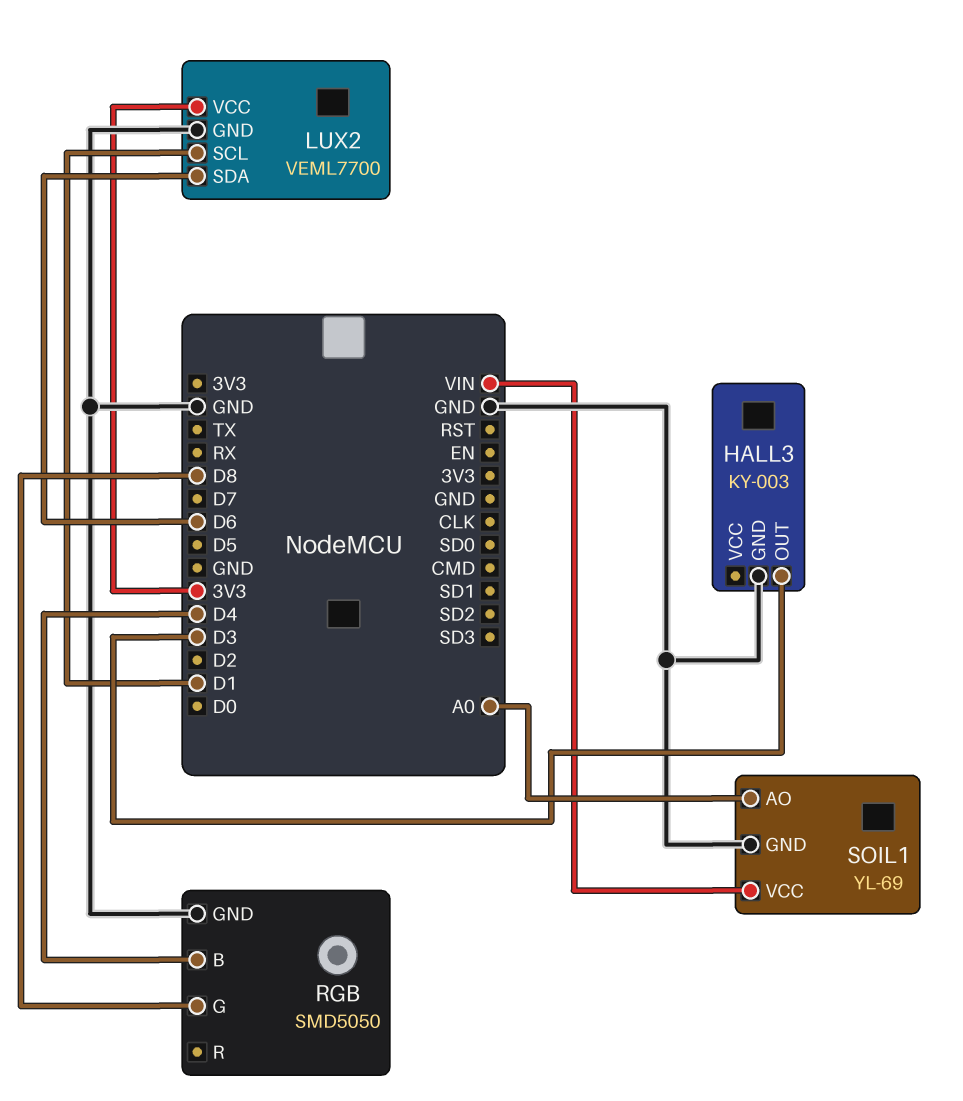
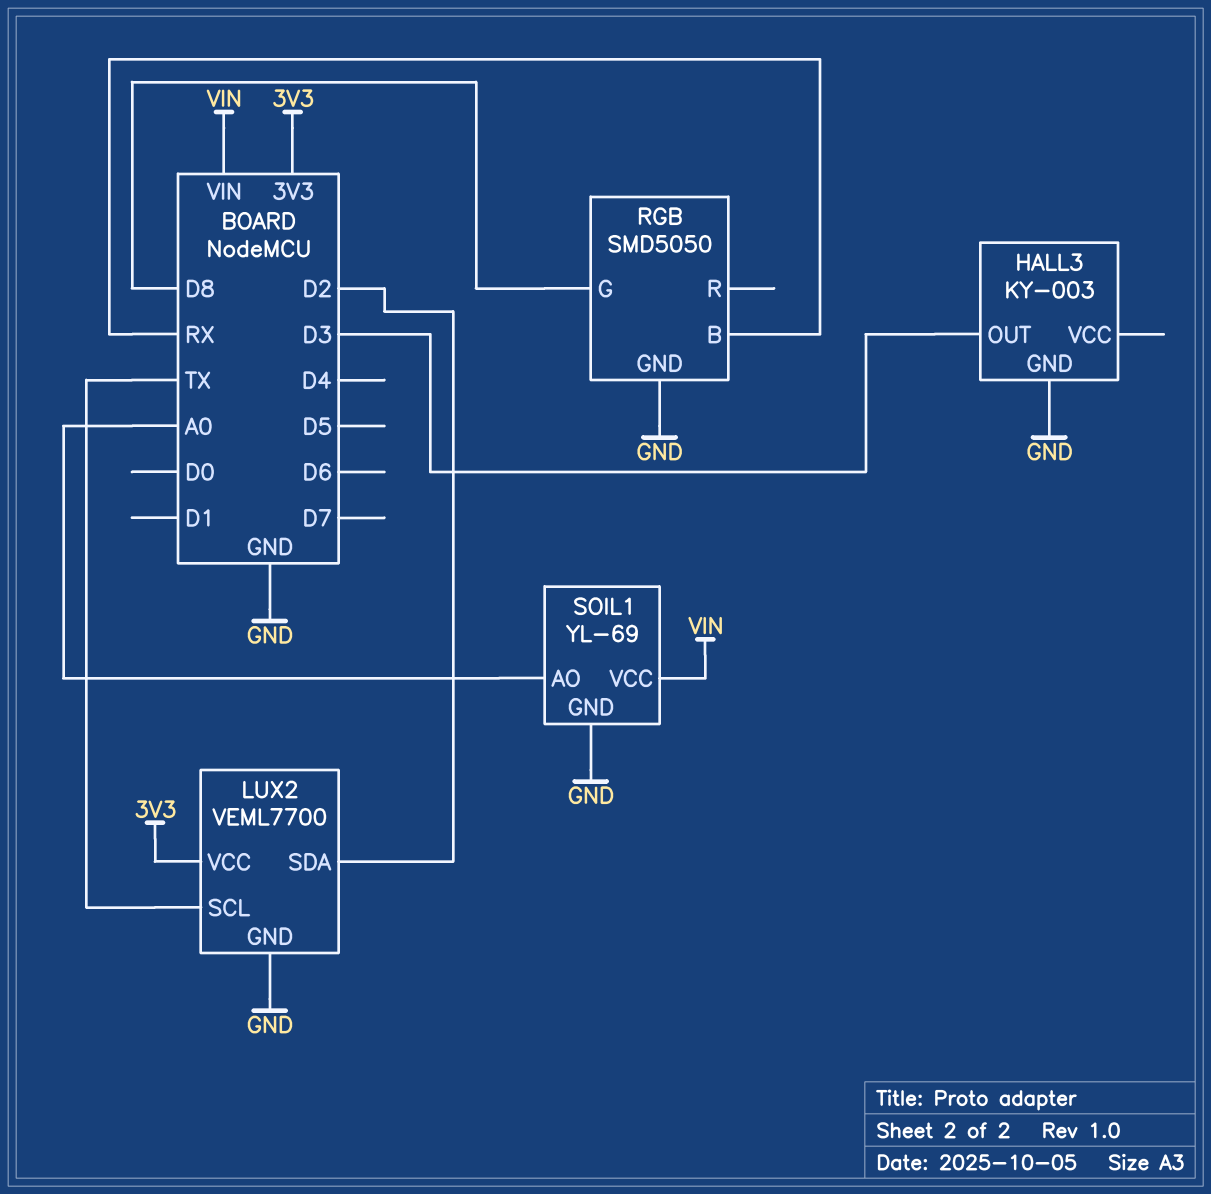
LUX2 pin SCL: D1 -> TX
LUX2 pin SDA: D6 -> D2
RGB pin B: D4 -> RX

